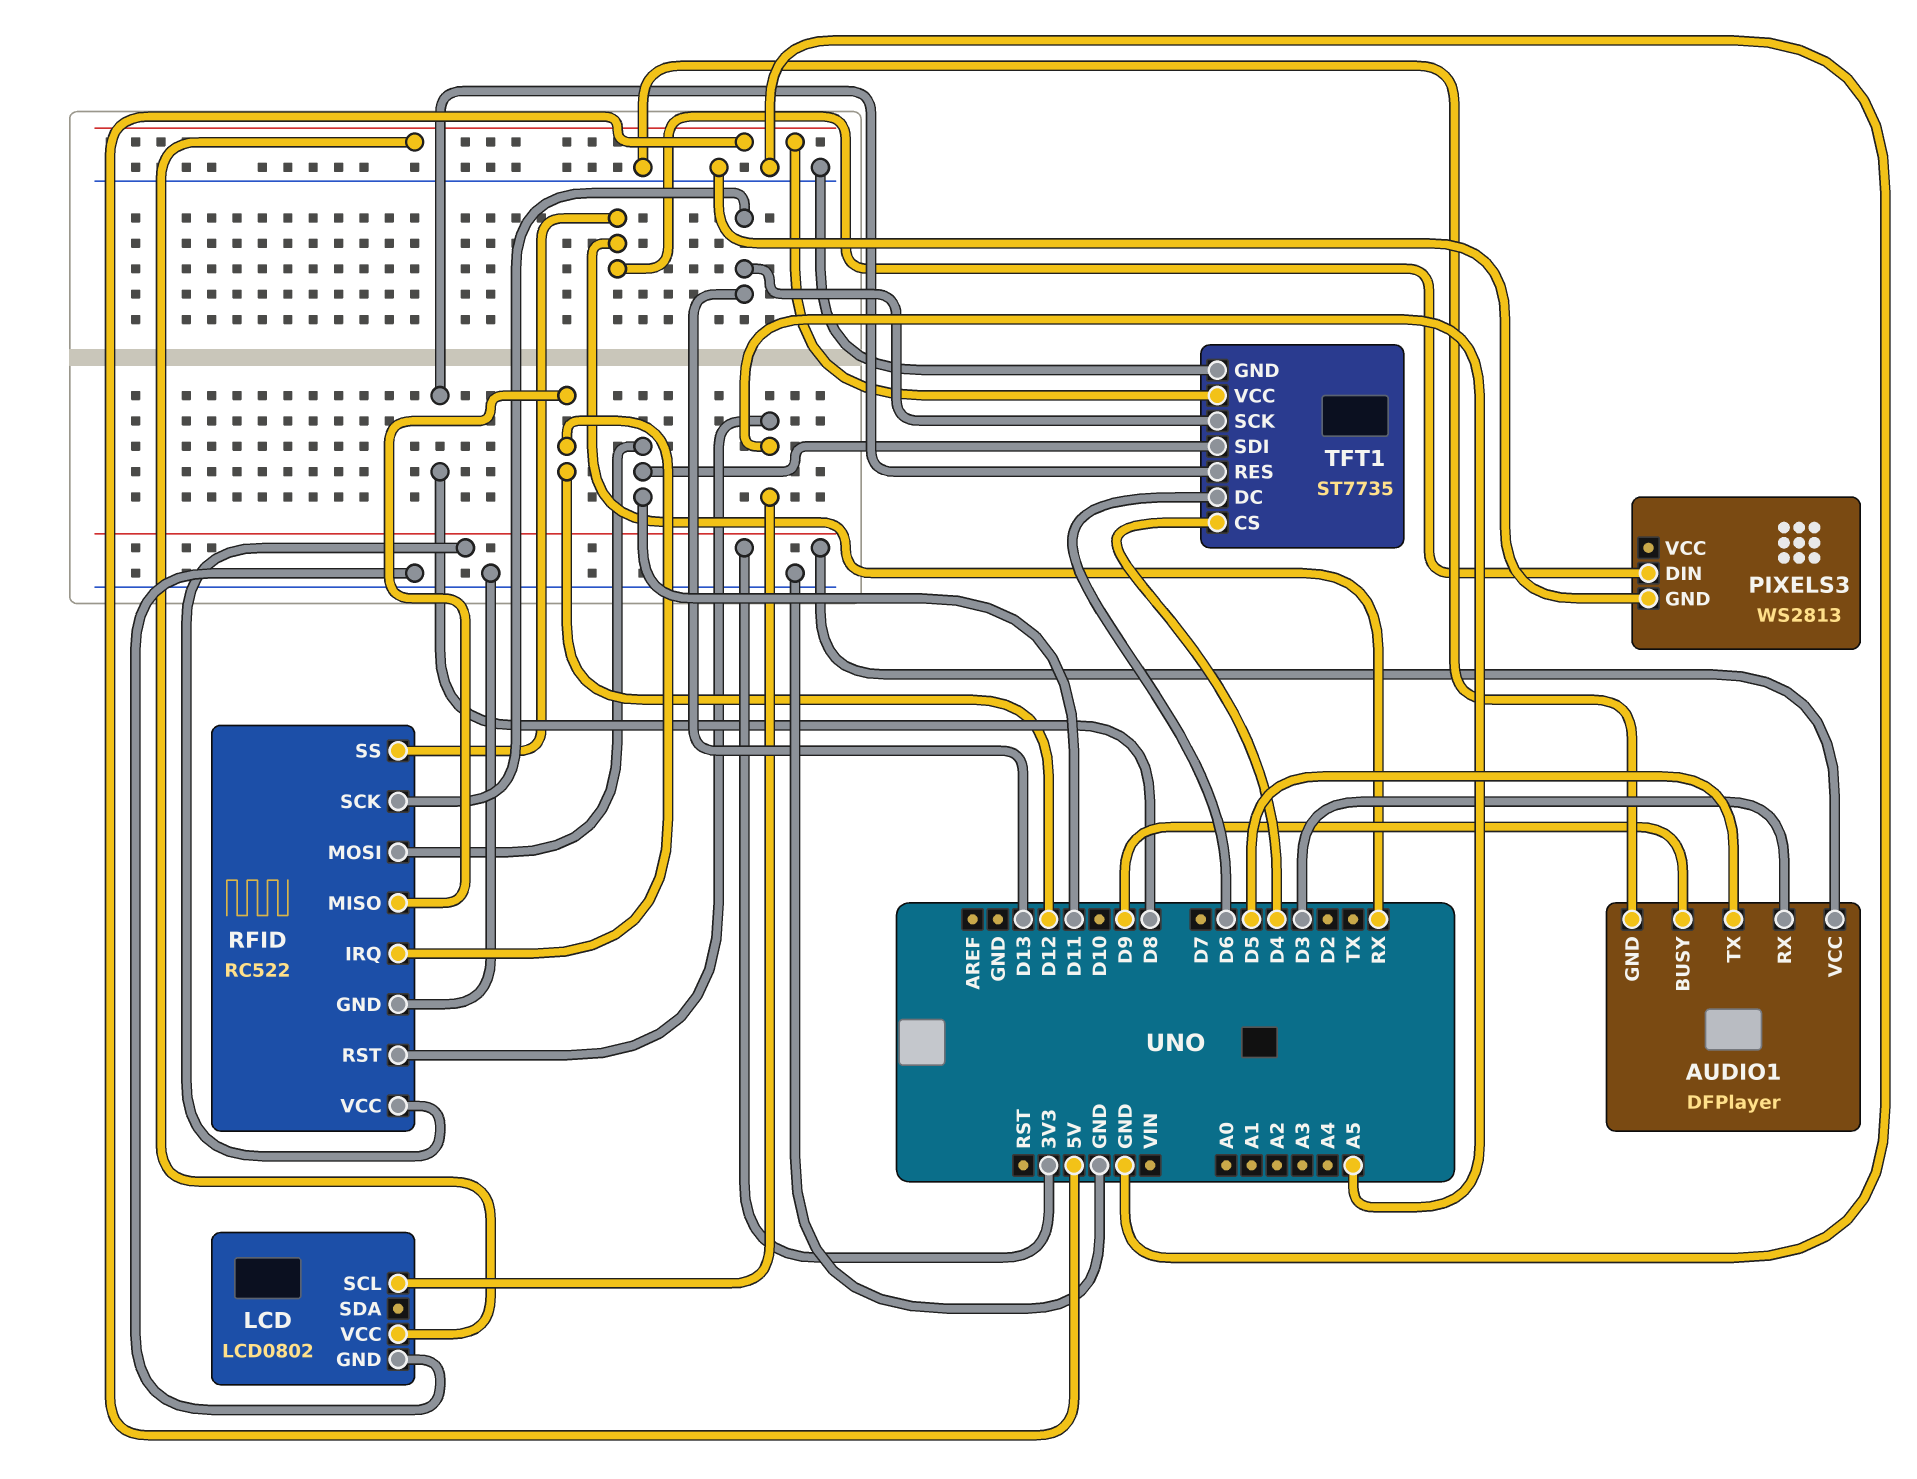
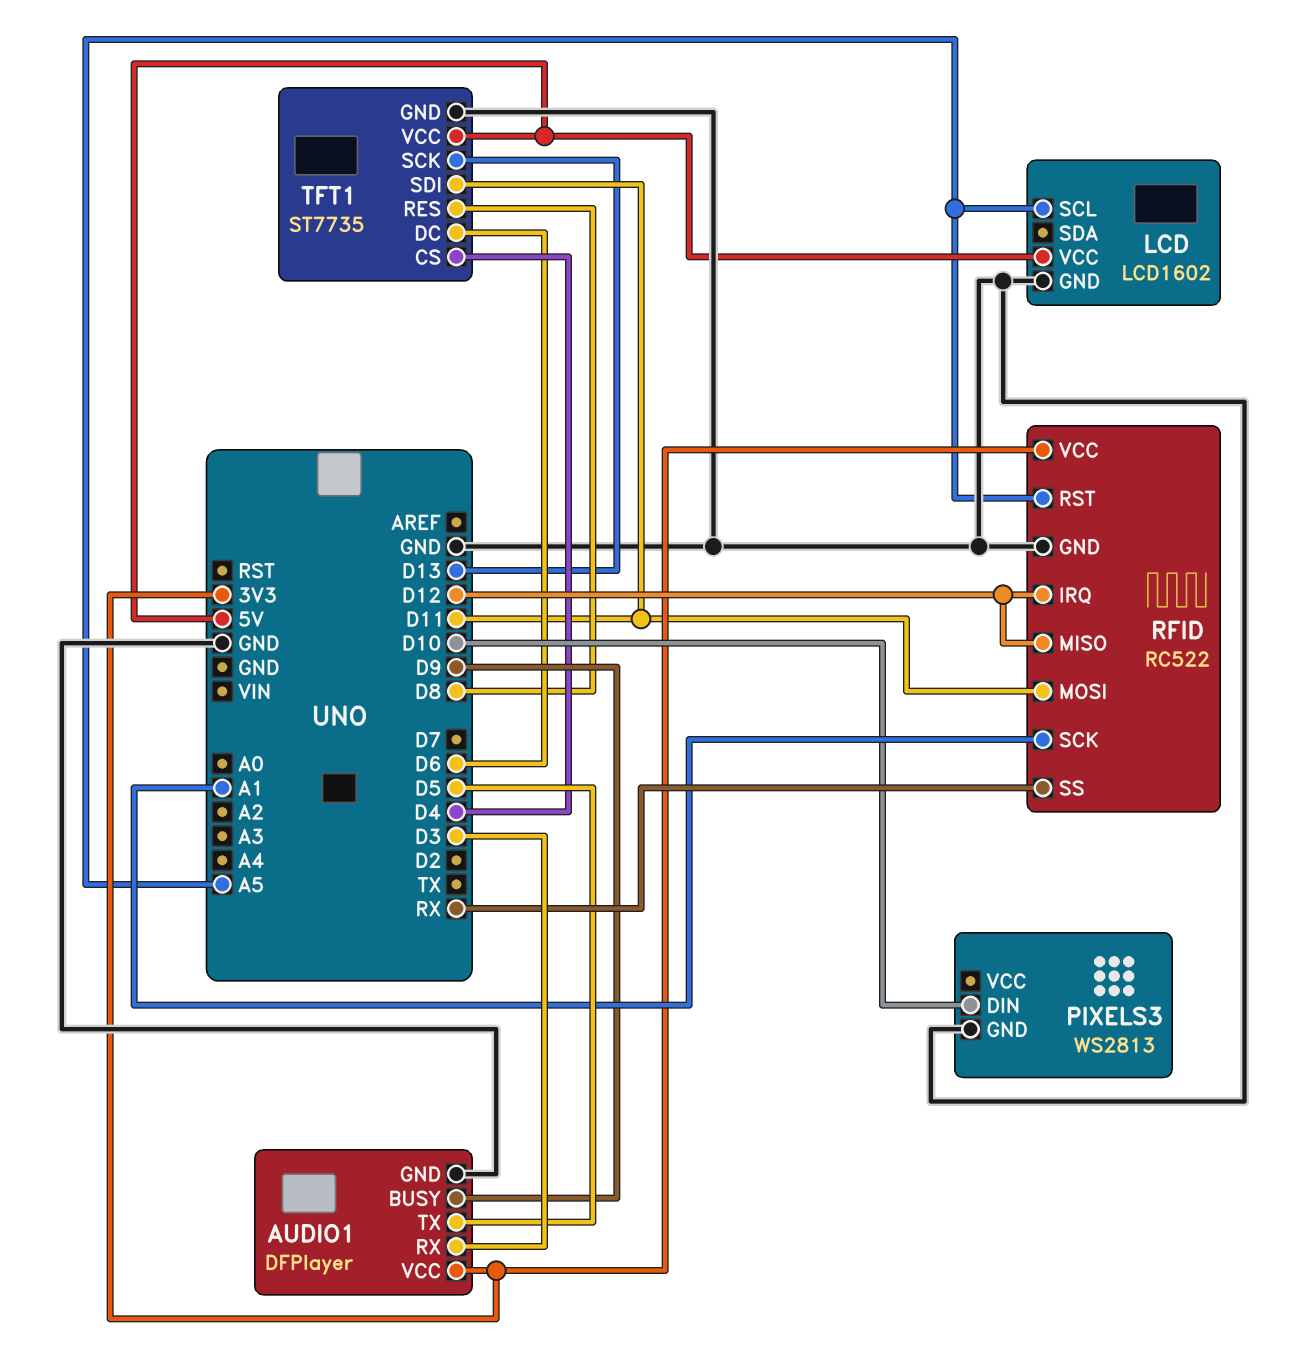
LCD: LCD0802 -> LCD1602
PIXELS3 pin DIN: RX -> D10
RFID pin SCK: D13 -> A1

